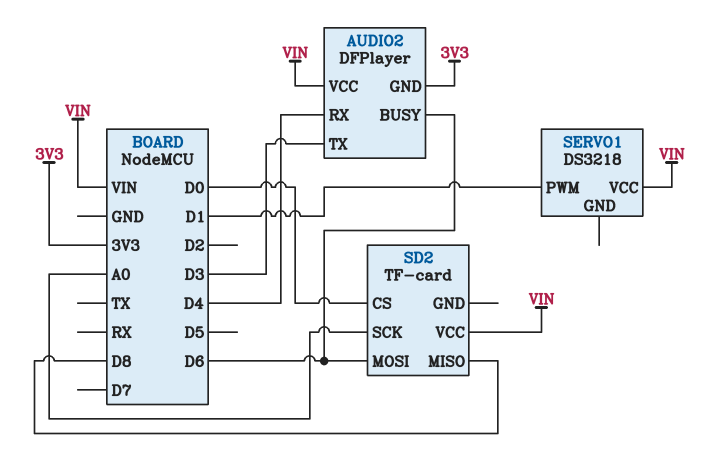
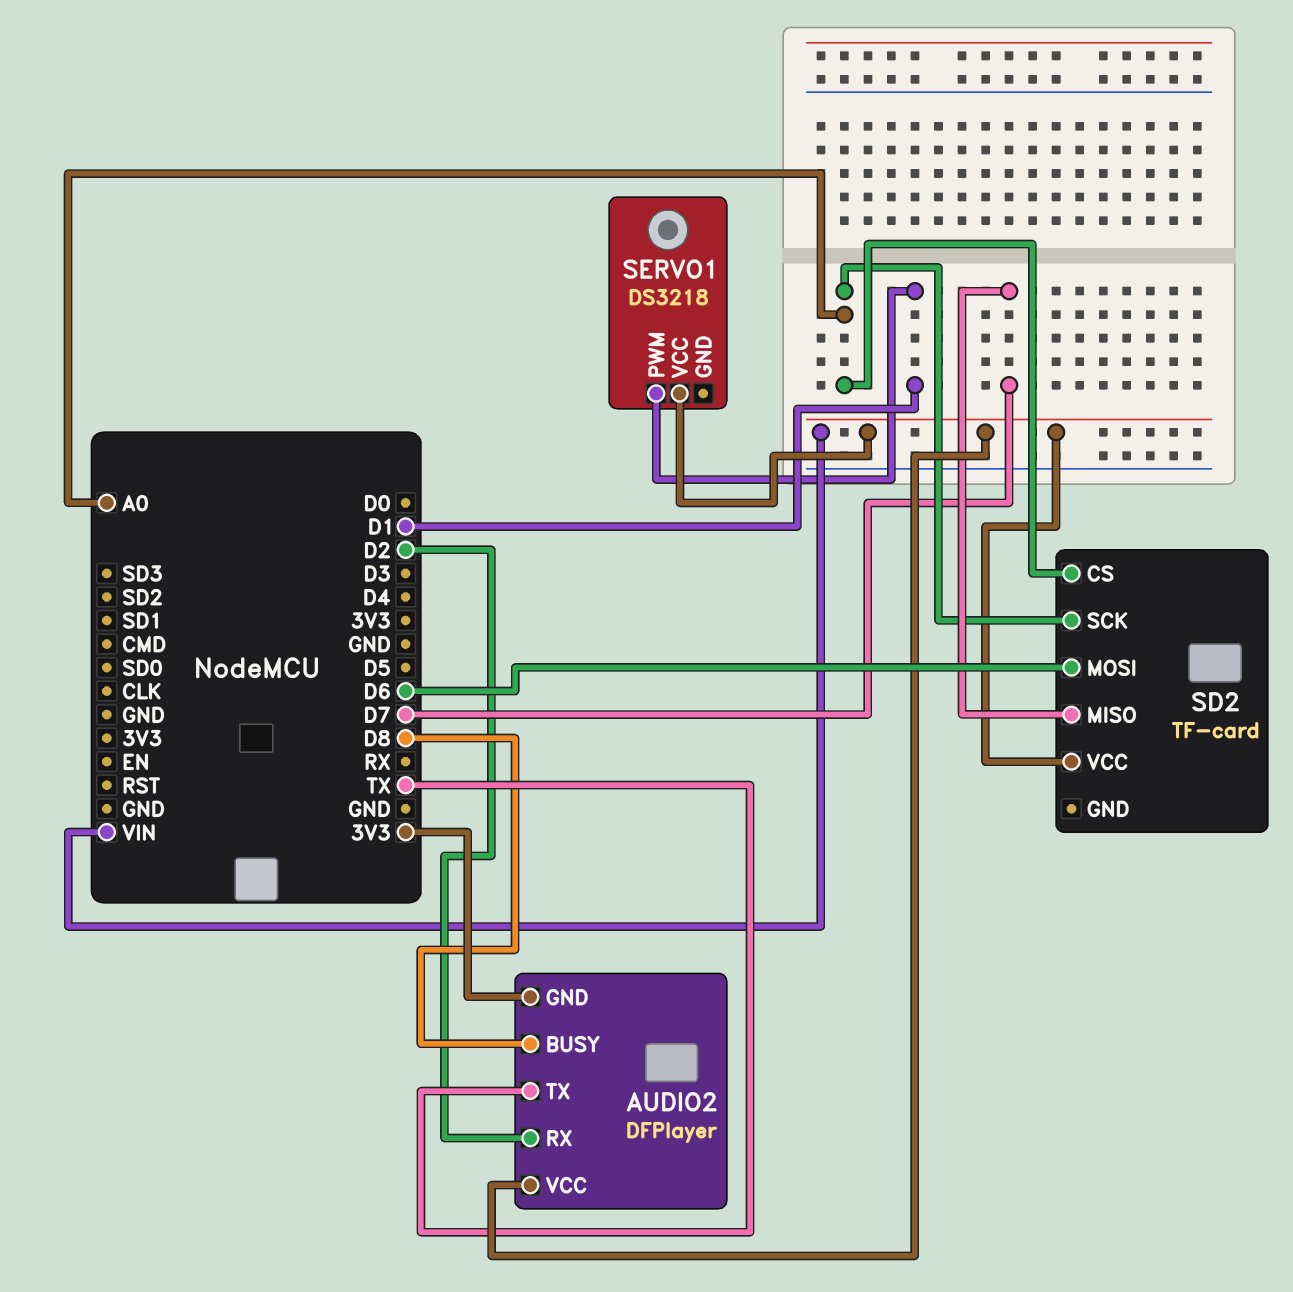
AUDIO2 pin BUSY: D6 -> D8
AUDIO2 pin RX: D4 -> D2
AUDIO2 pin TX: D3 -> TX
SD2 pin CS: D0 -> A0
SD2 pin MISO: D8 -> D7

